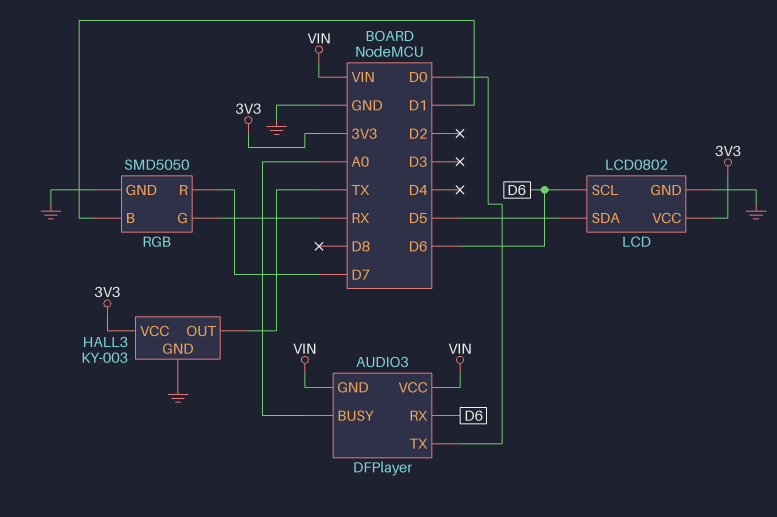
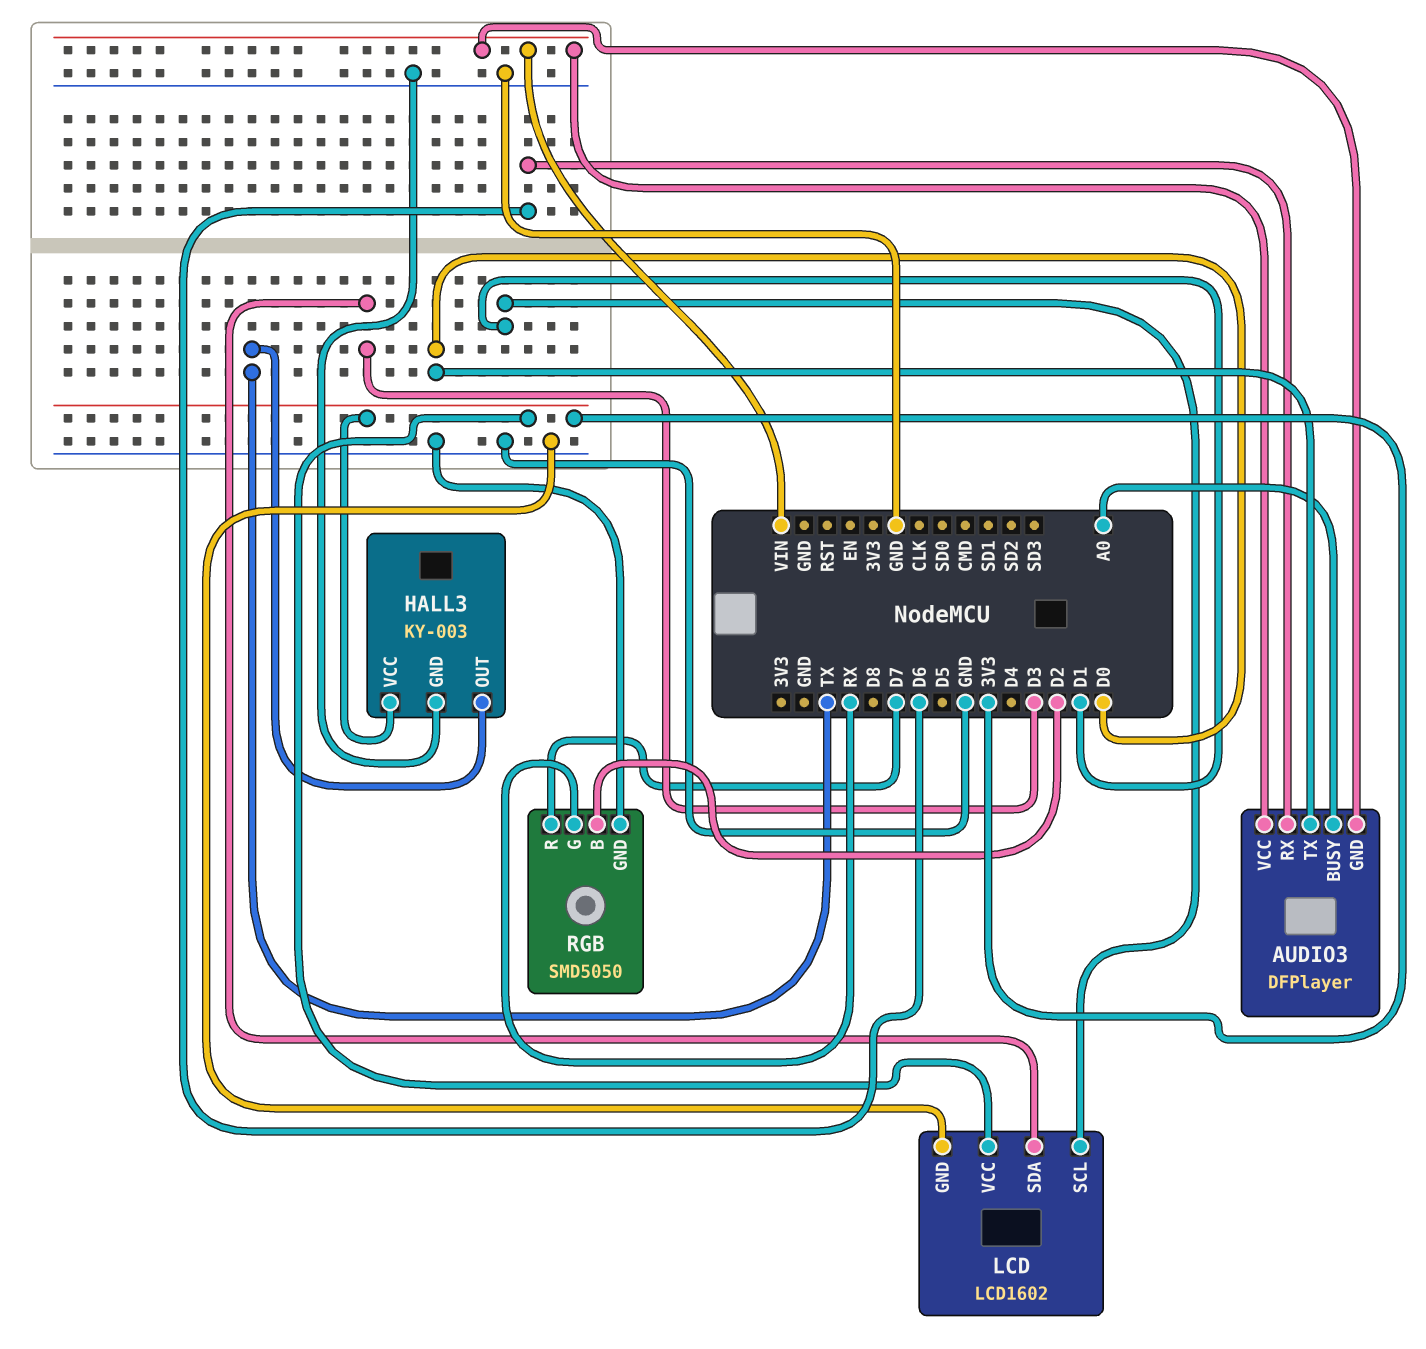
LCD: LCD0802 -> LCD1602
LCD pin SCL: D6 -> D1
LCD pin SDA: D5 -> D3
RGB pin B: D1 -> D2

